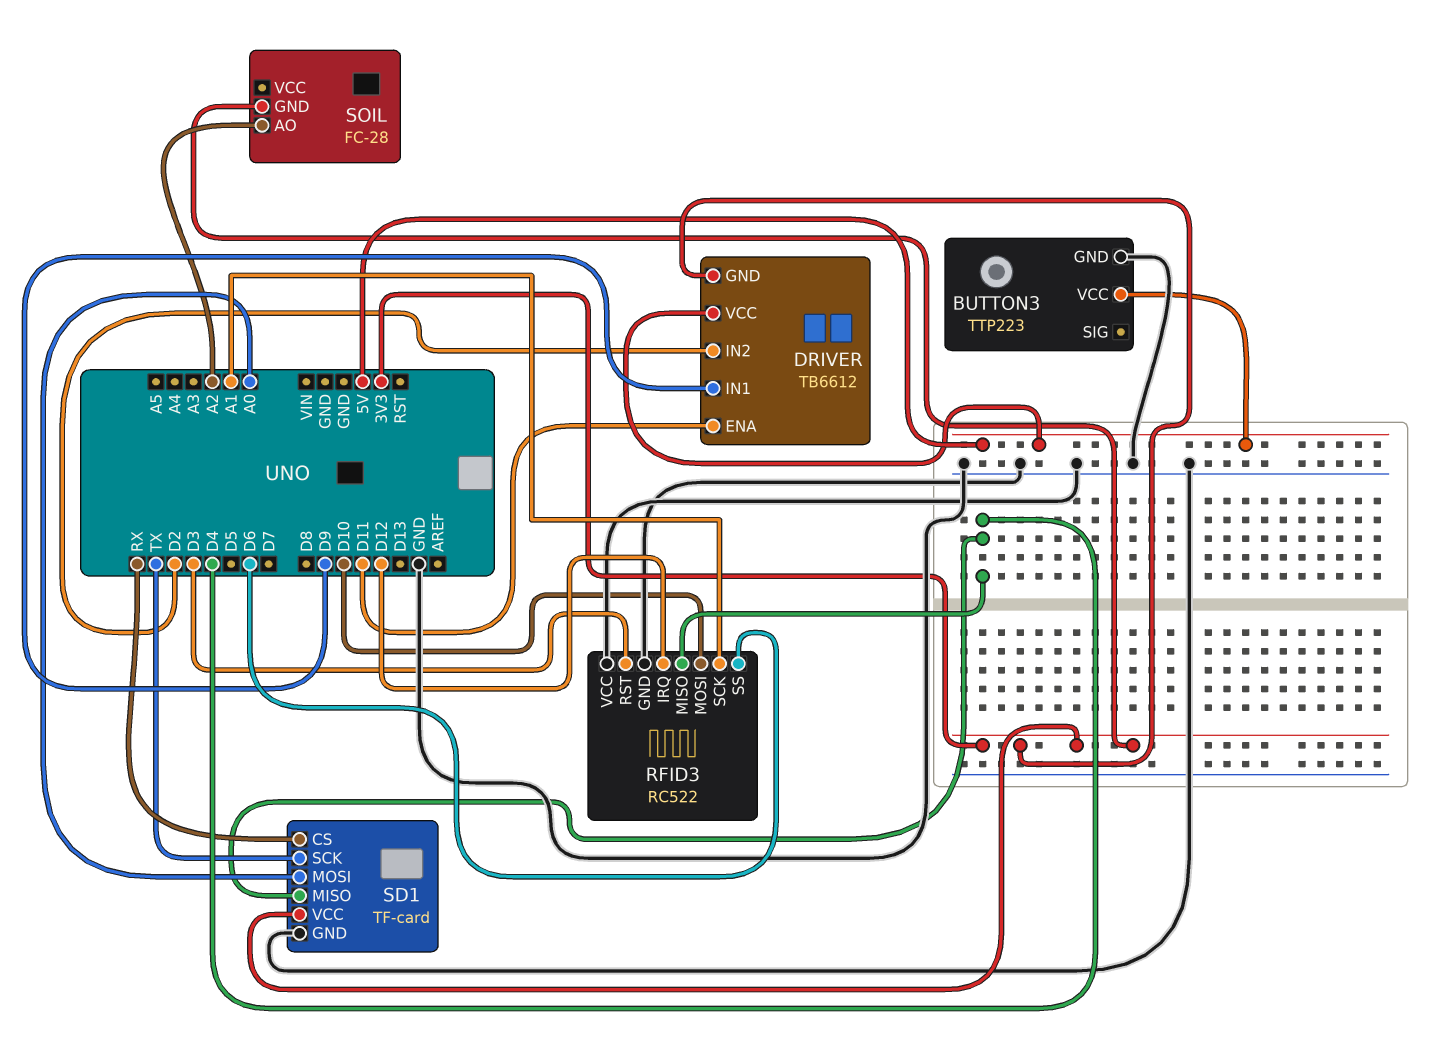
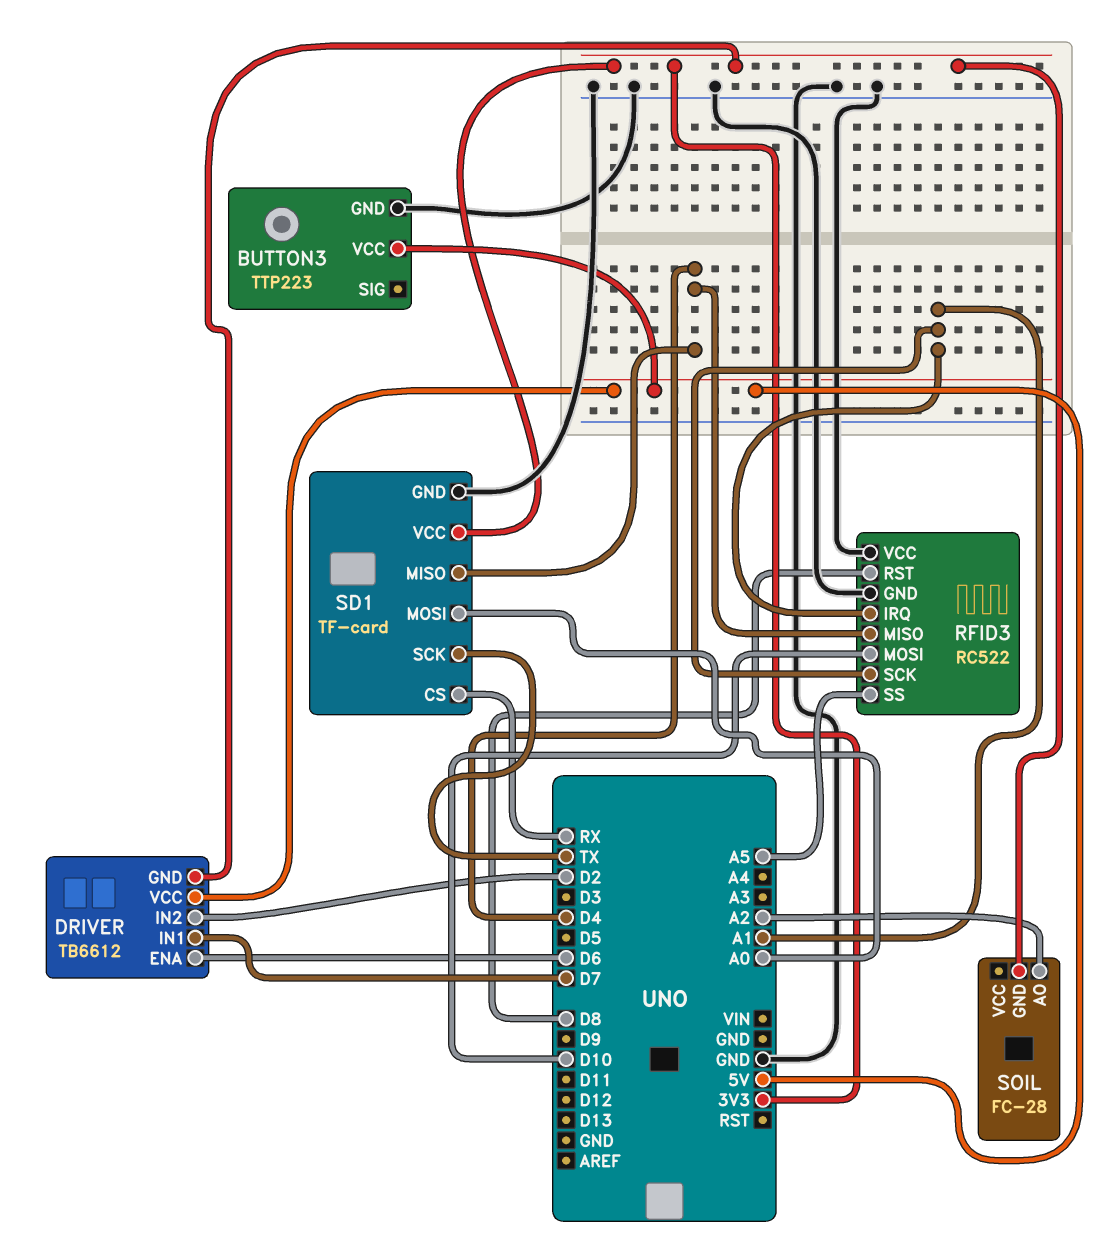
DRIVER pin ENA: D11 -> D6
DRIVER pin IN1: D9 -> D7
RFID3 pin IRQ: D12 -> A1
RFID3 pin RST: D3 -> D8
RFID3 pin SS: D6 -> A5

